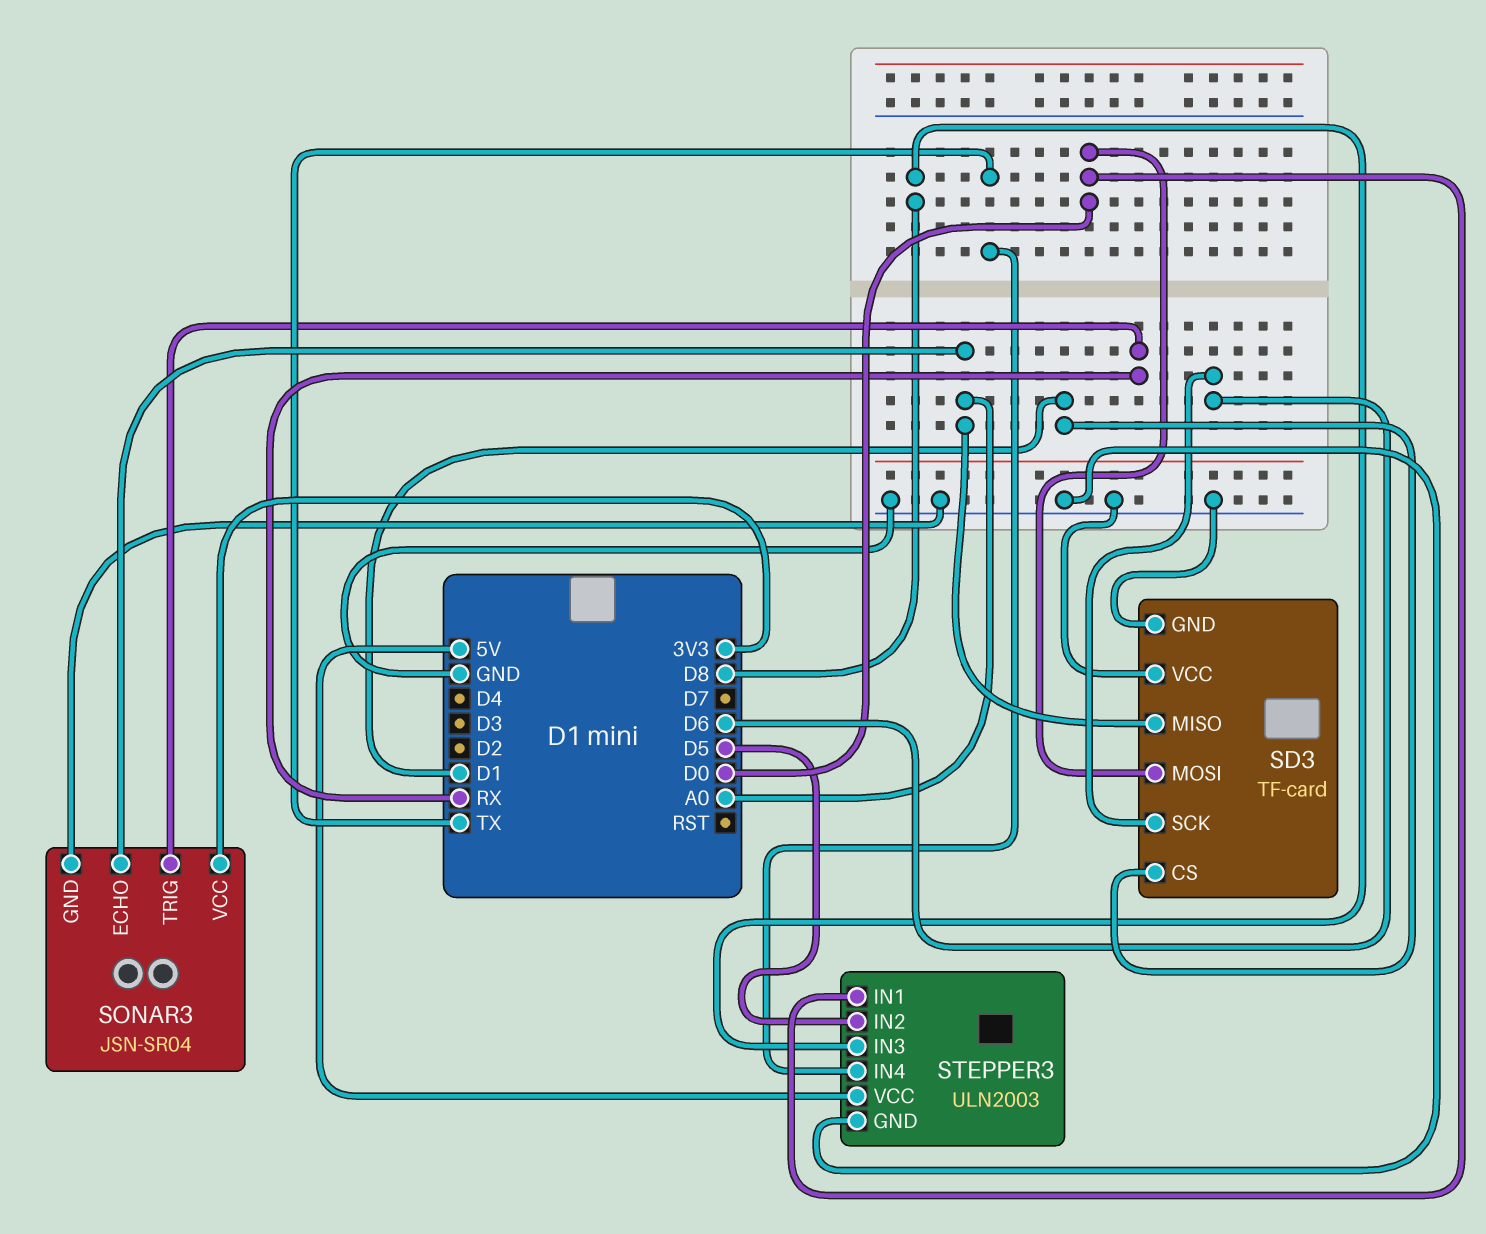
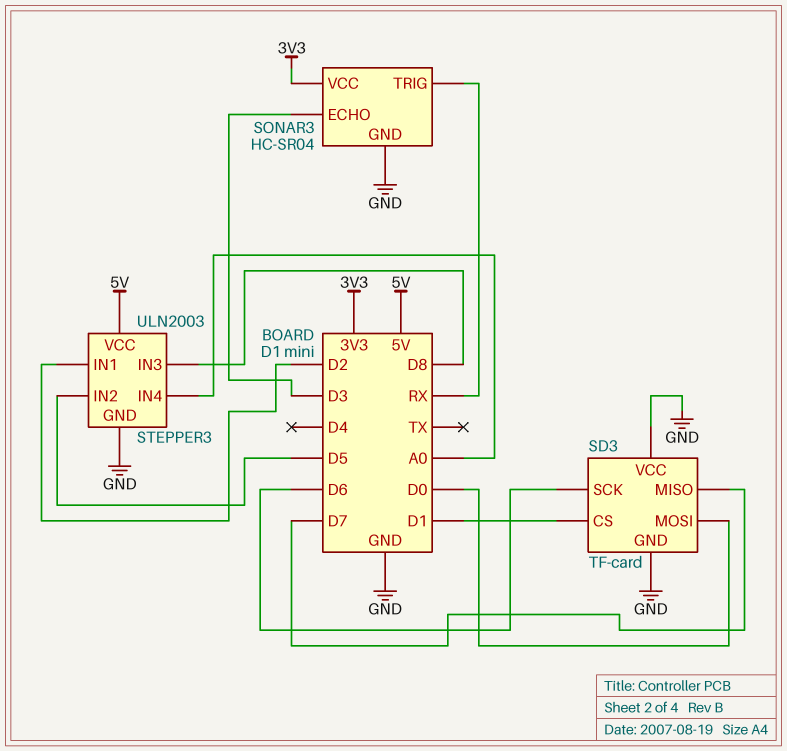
SD3 pin MISO: A0 -> D7
SONAR3: JSN-SR04 -> HC-SR04
SONAR3 pin ECHO: A0 -> D3
STEPPER3 pin IN1: D0 -> D2
STEPPER3 pin IN4: TX -> A0

